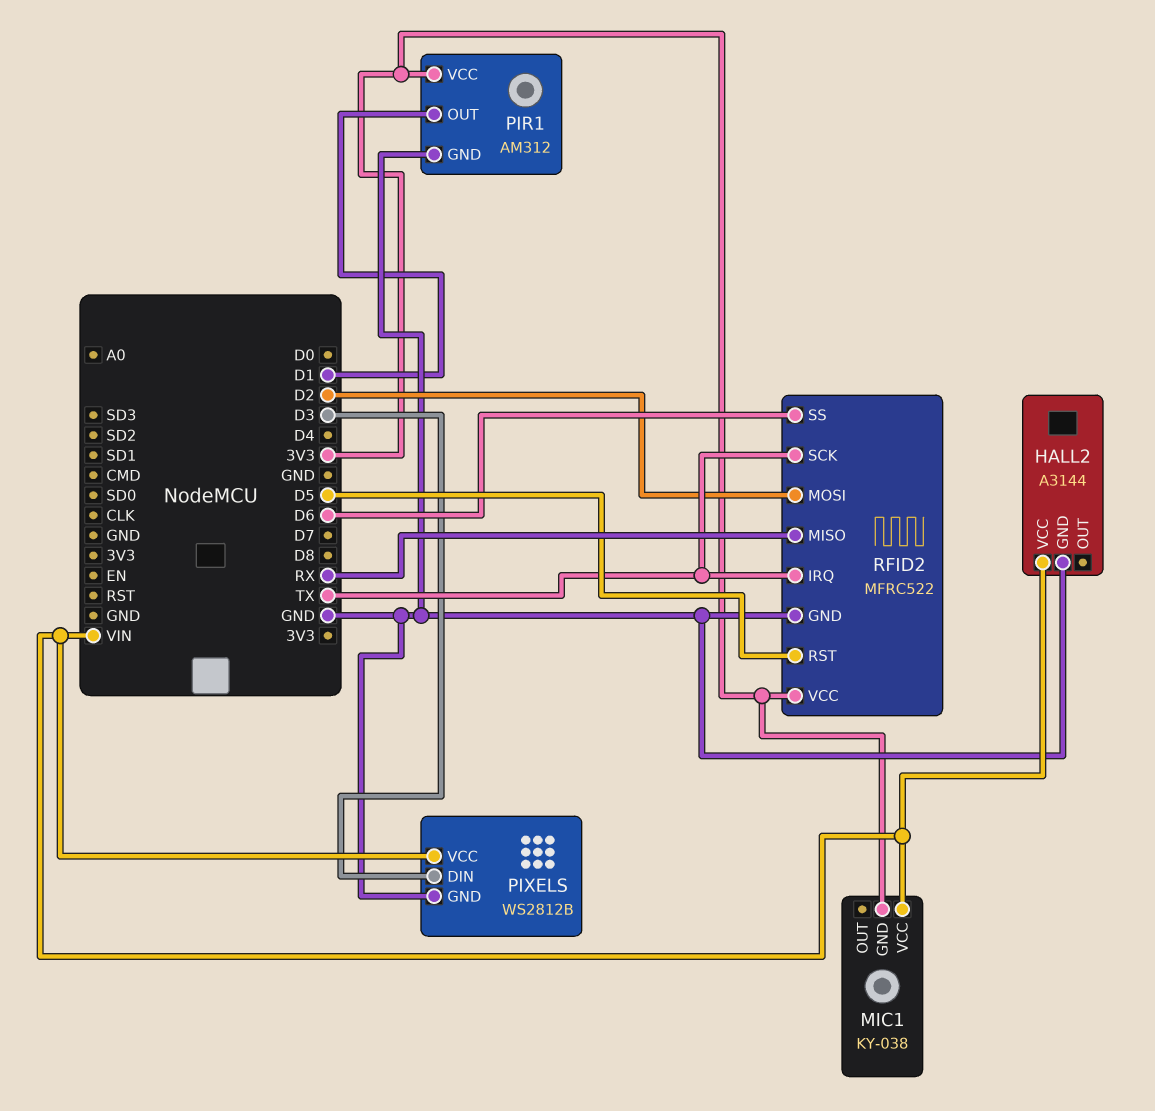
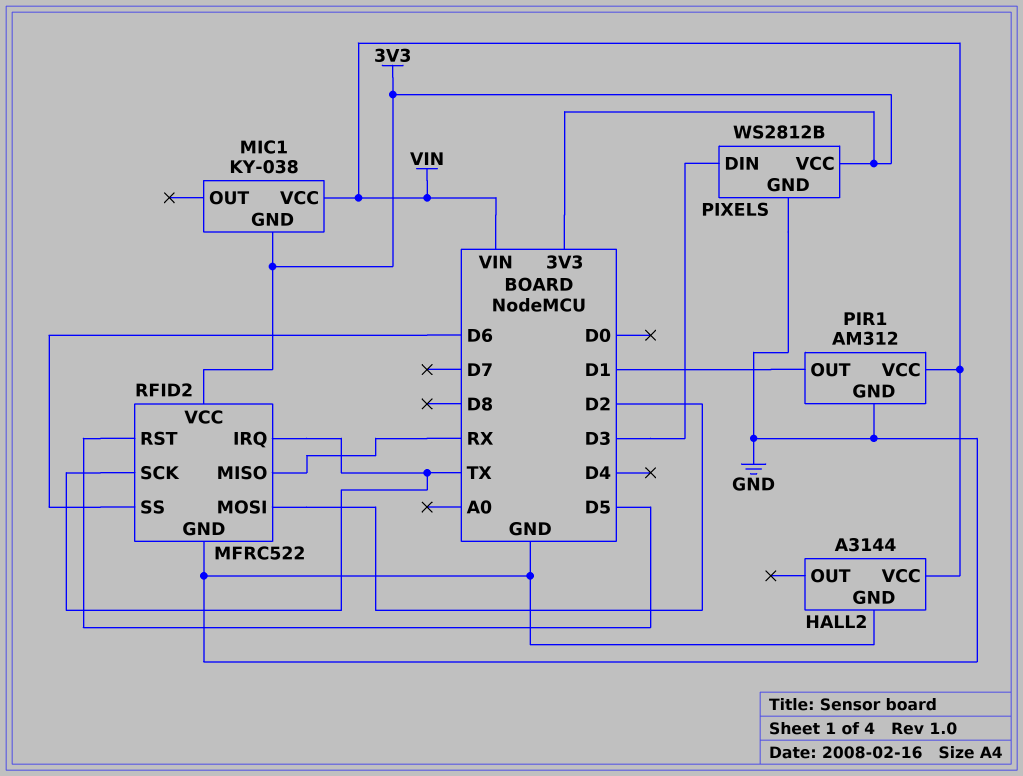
PIR1 pin VCC: 3V3 -> VIN
PIXELS pin VCC: VIN -> 3V3

